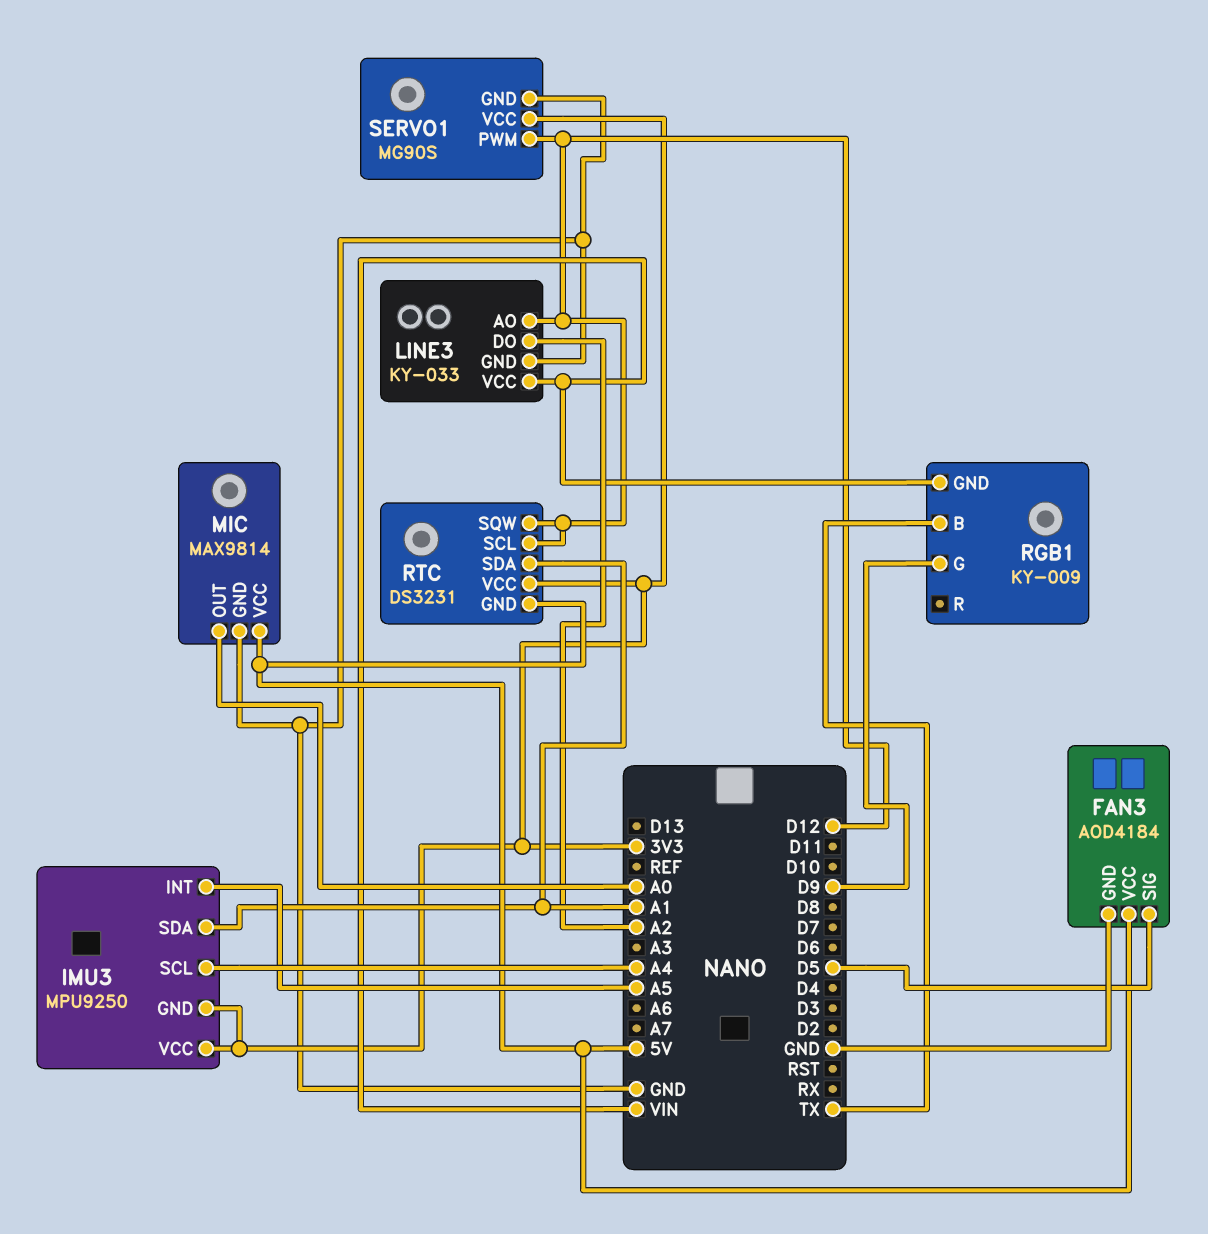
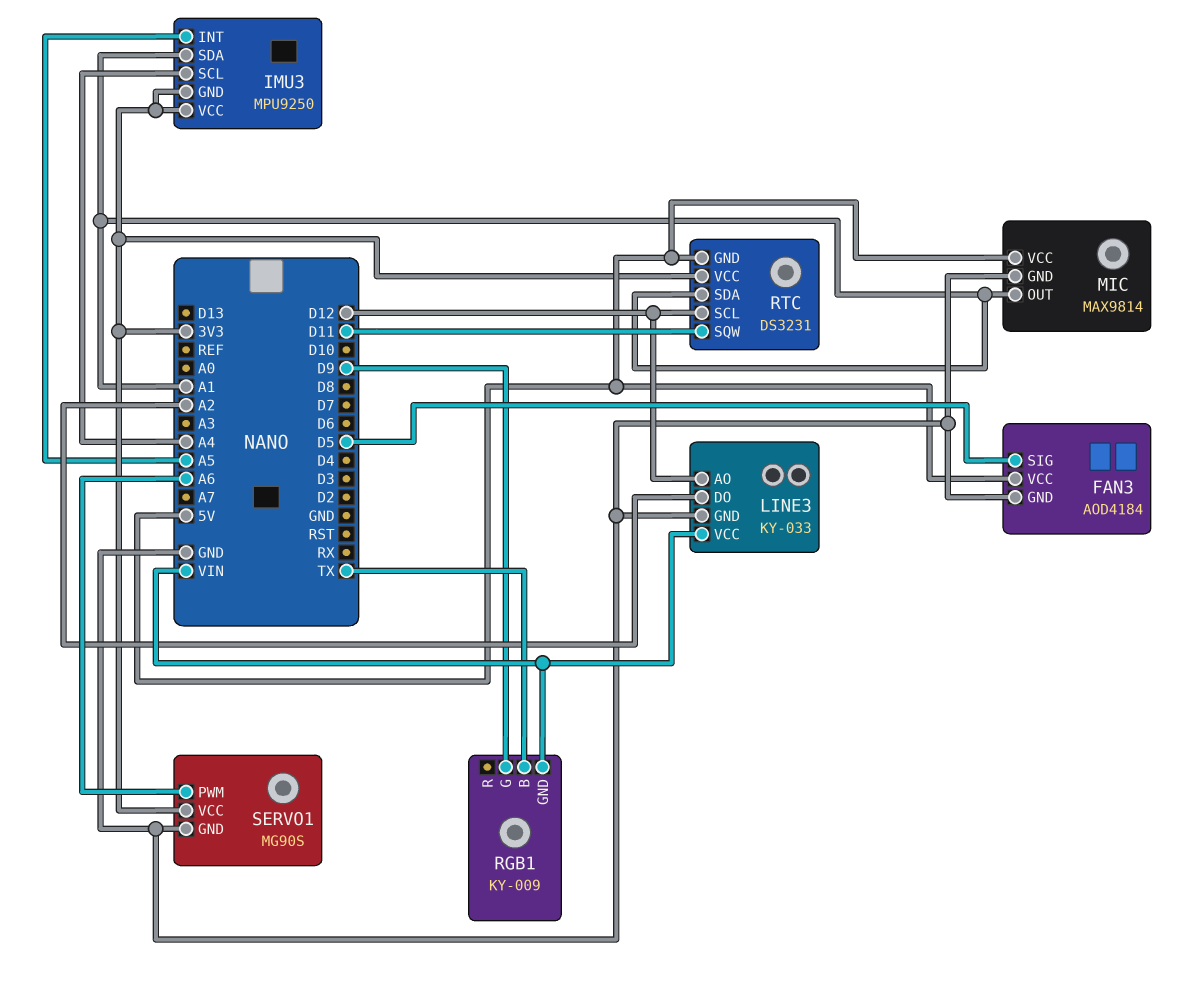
MIC pin OUT: A0 -> A1
RTC pin SQW: D12 -> D11
SERVO1 pin PWM: D12 -> A6

